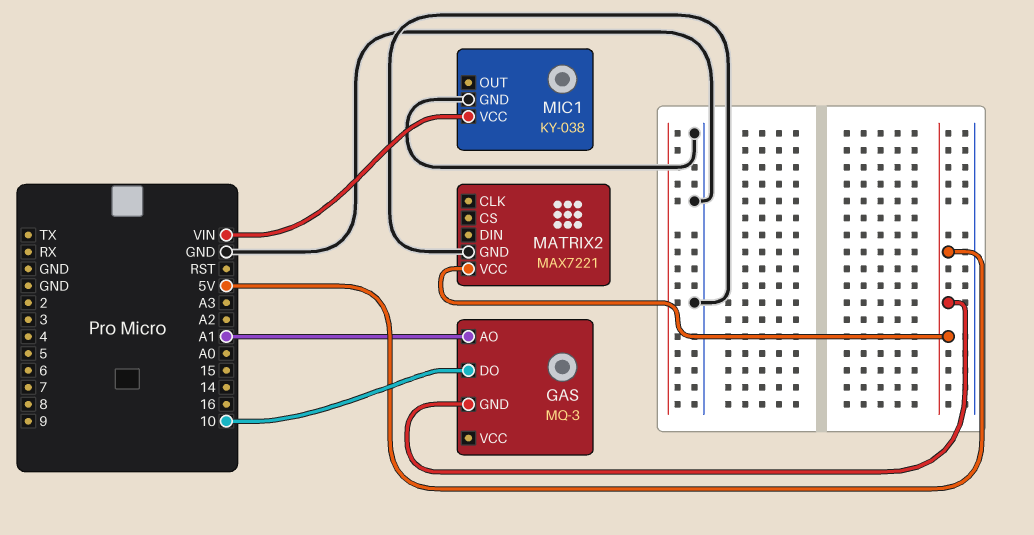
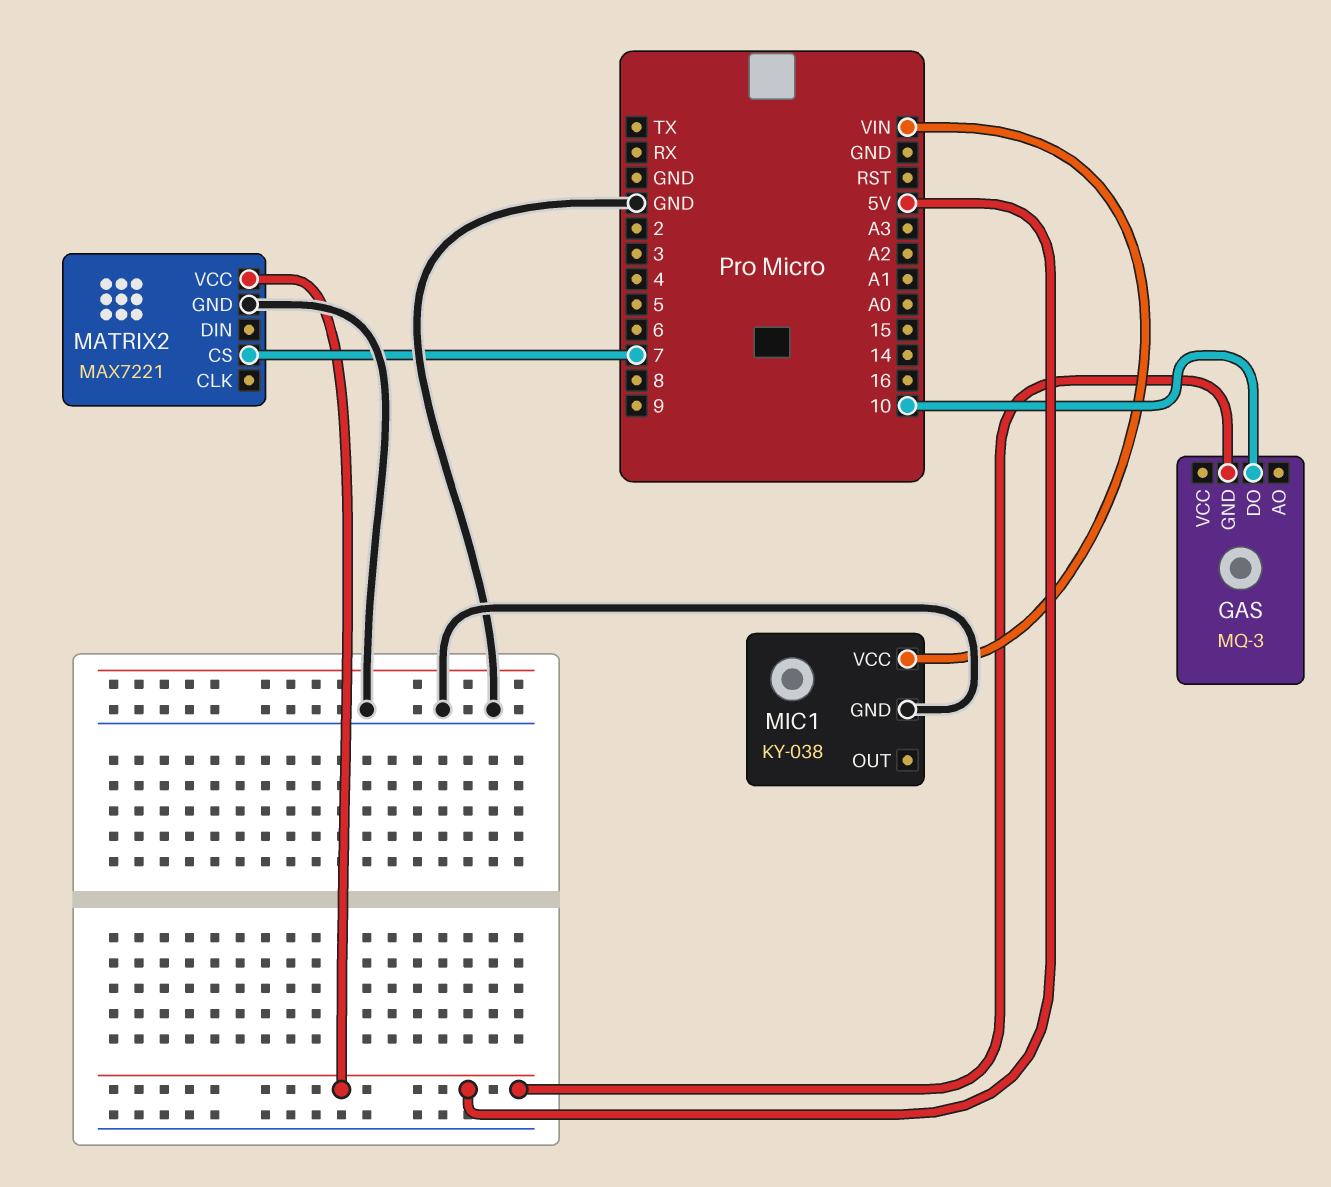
GAS pin AO: A1 -> none
MATRIX2 pin CS: none -> 7

